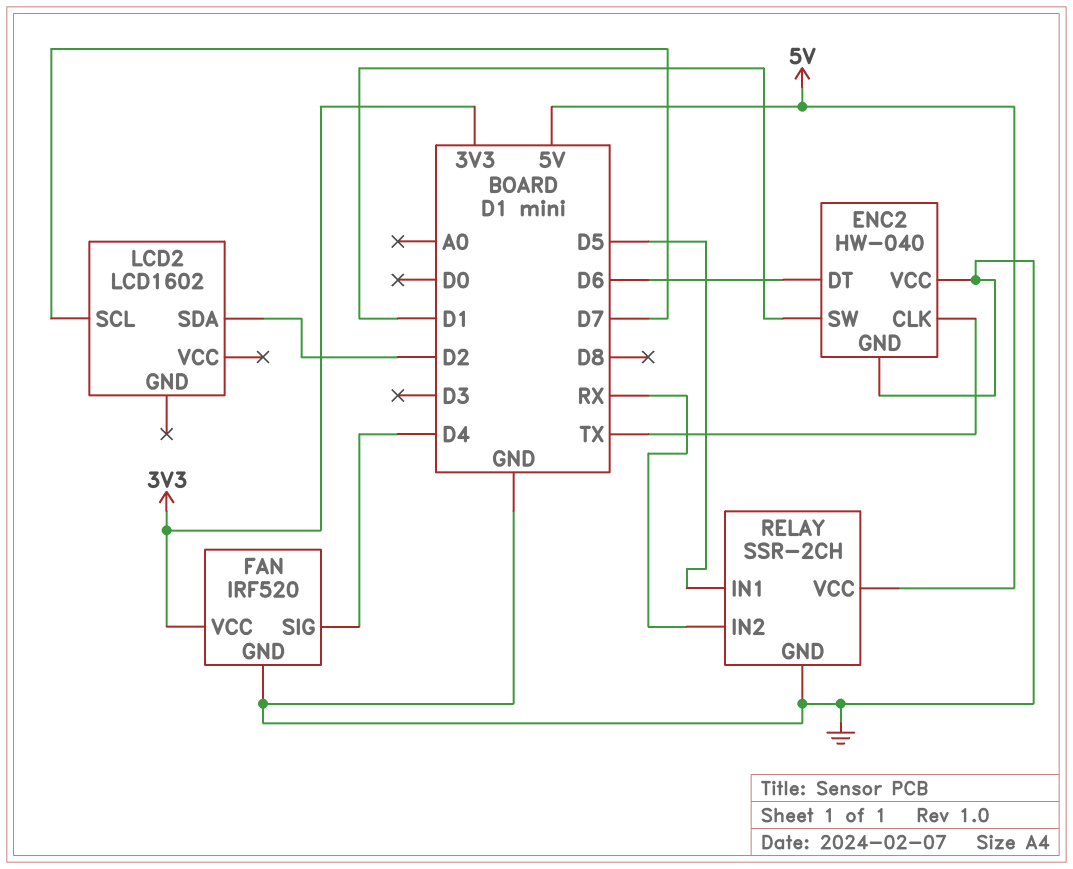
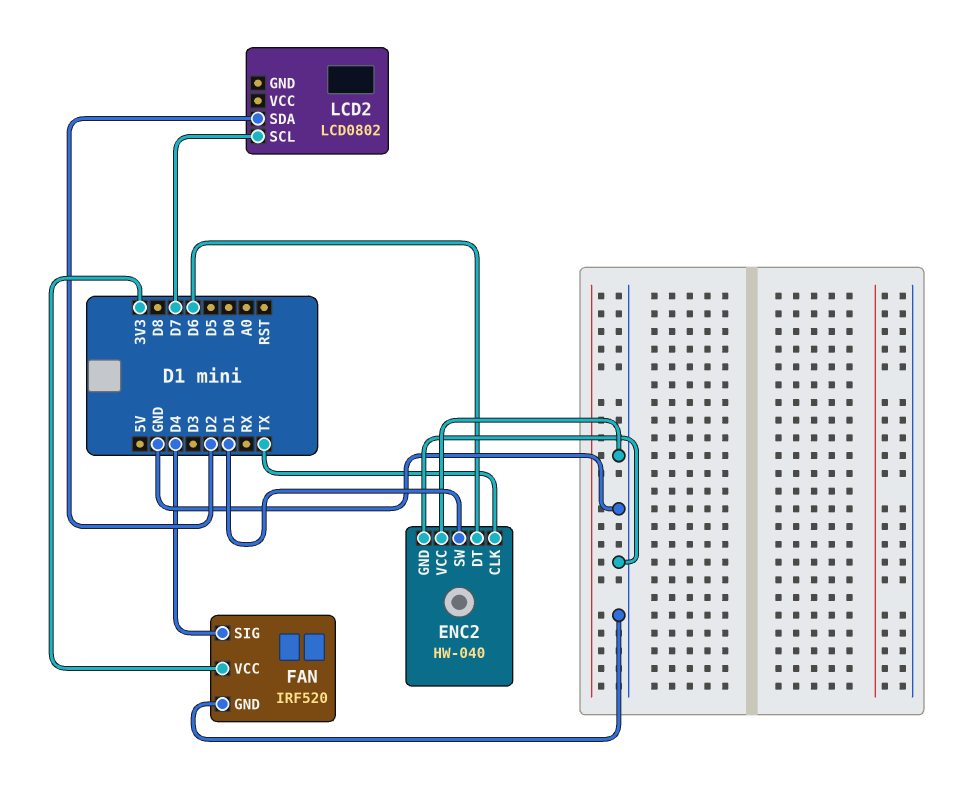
LCD2: LCD1602 -> LCD0802
RELAY: SSR-2CH -> none
RELAY pin GND: GND -> none
RELAY pin IN1: D5 -> none
RELAY pin IN2: RX -> none
RELAY pin VCC: 5V -> none

